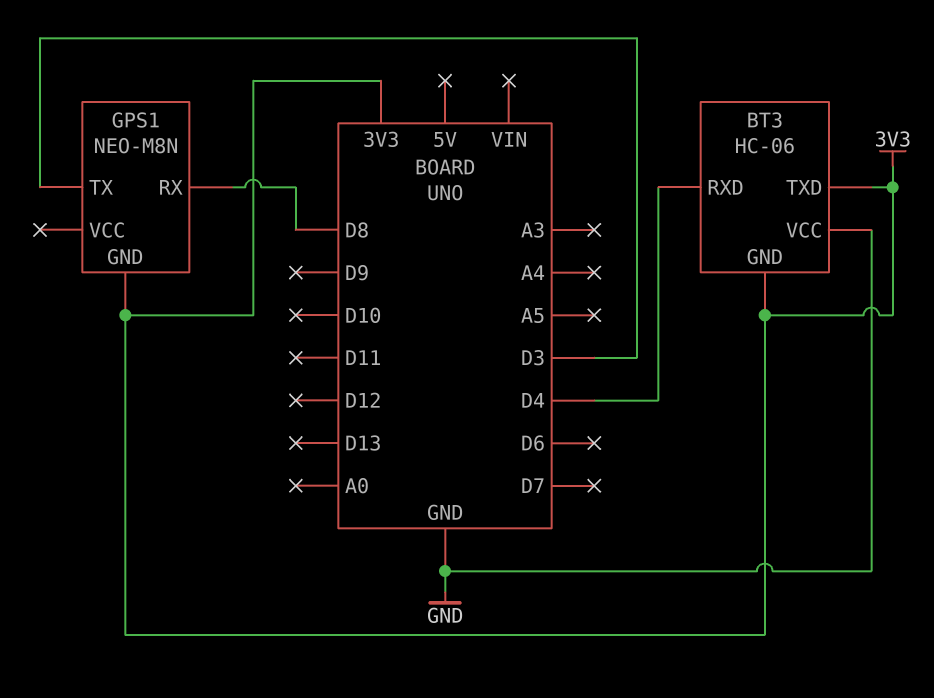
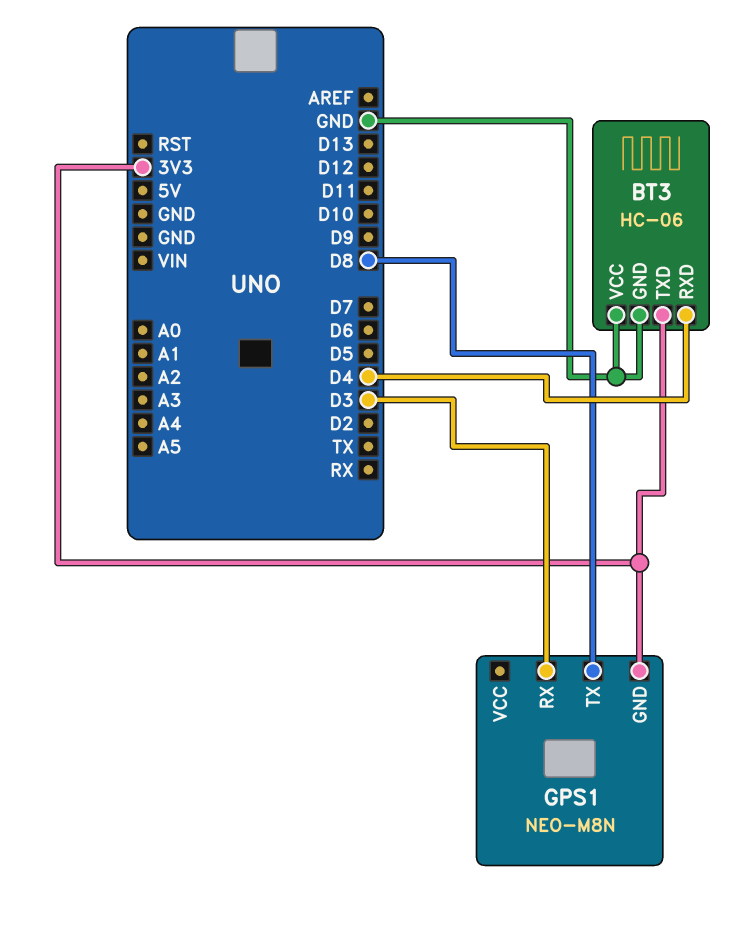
BT3 pin GND: 3V3 -> GND
GPS1 pin RX: D8 -> D3
GPS1 pin TX: D3 -> D8

